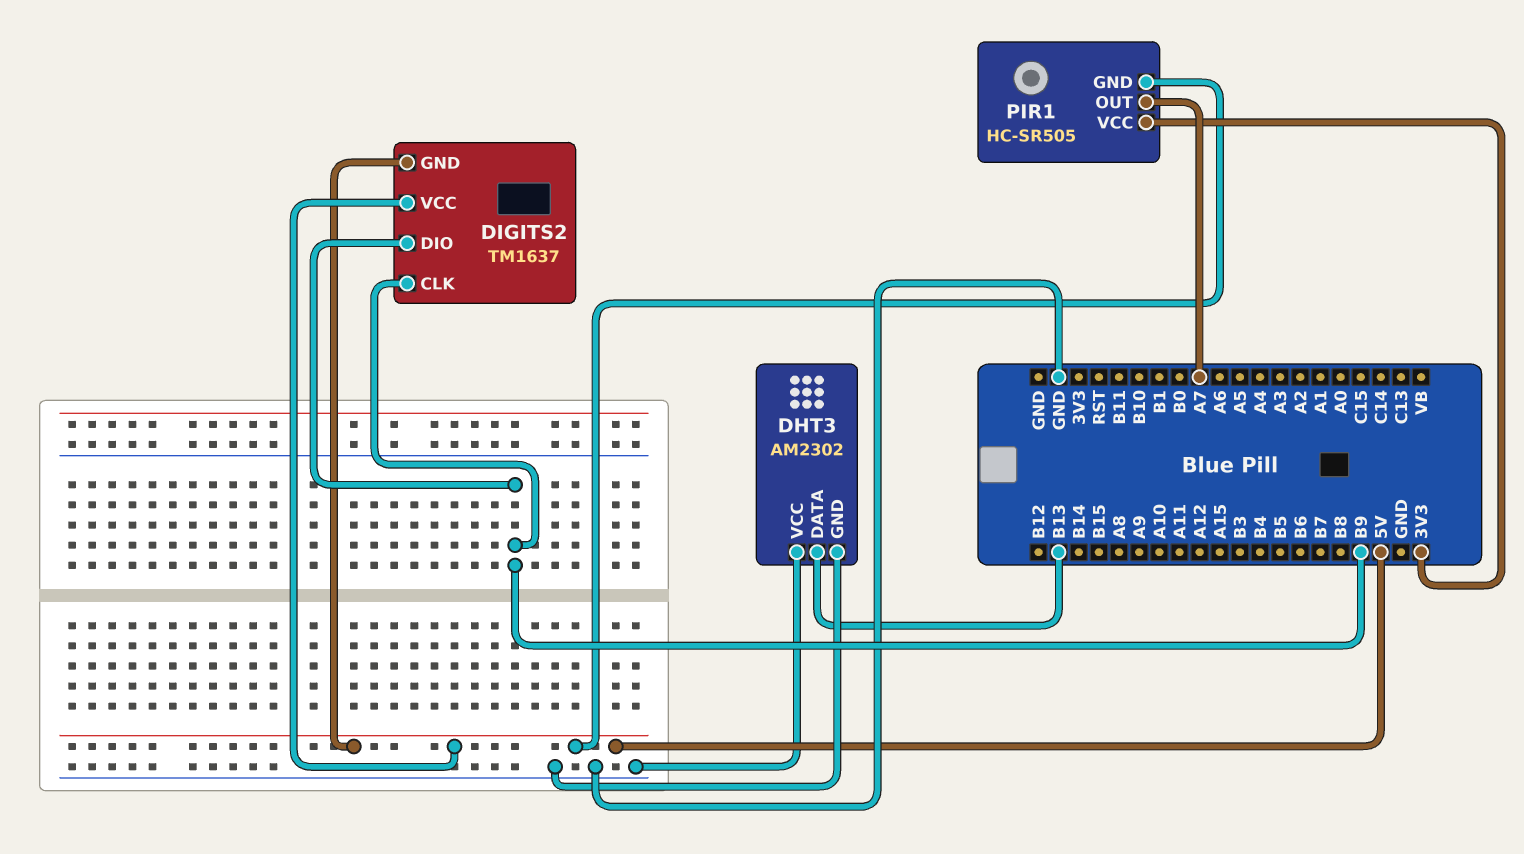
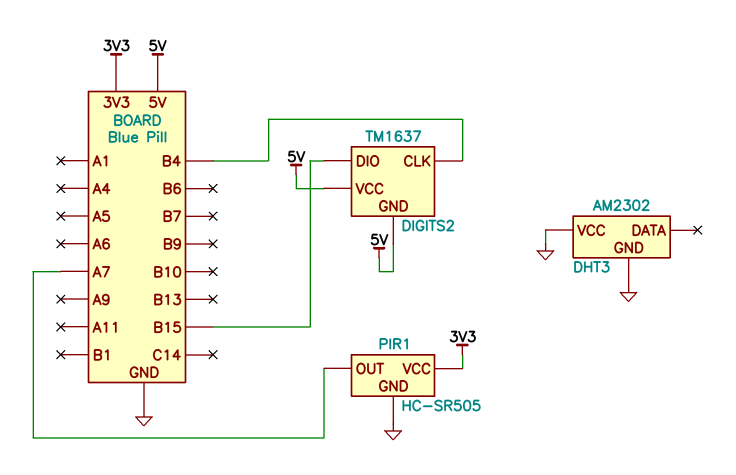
DHT3 pin DATA: B13 -> none
DIGITS2 pin CLK: B9 -> B4
DIGITS2 pin DIO: B9 -> B15
PIR1 pin GND: 5V -> GND

